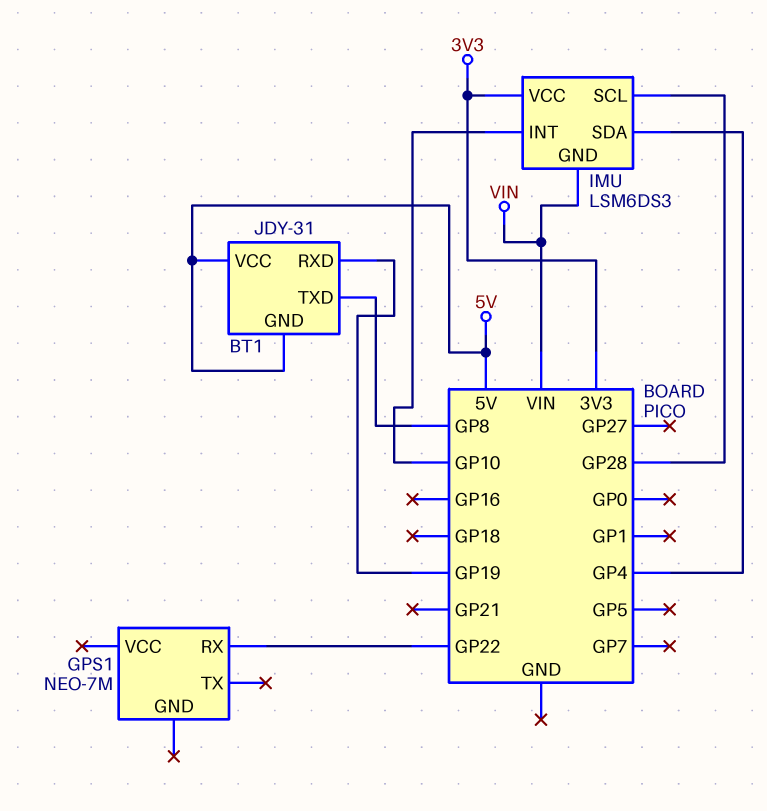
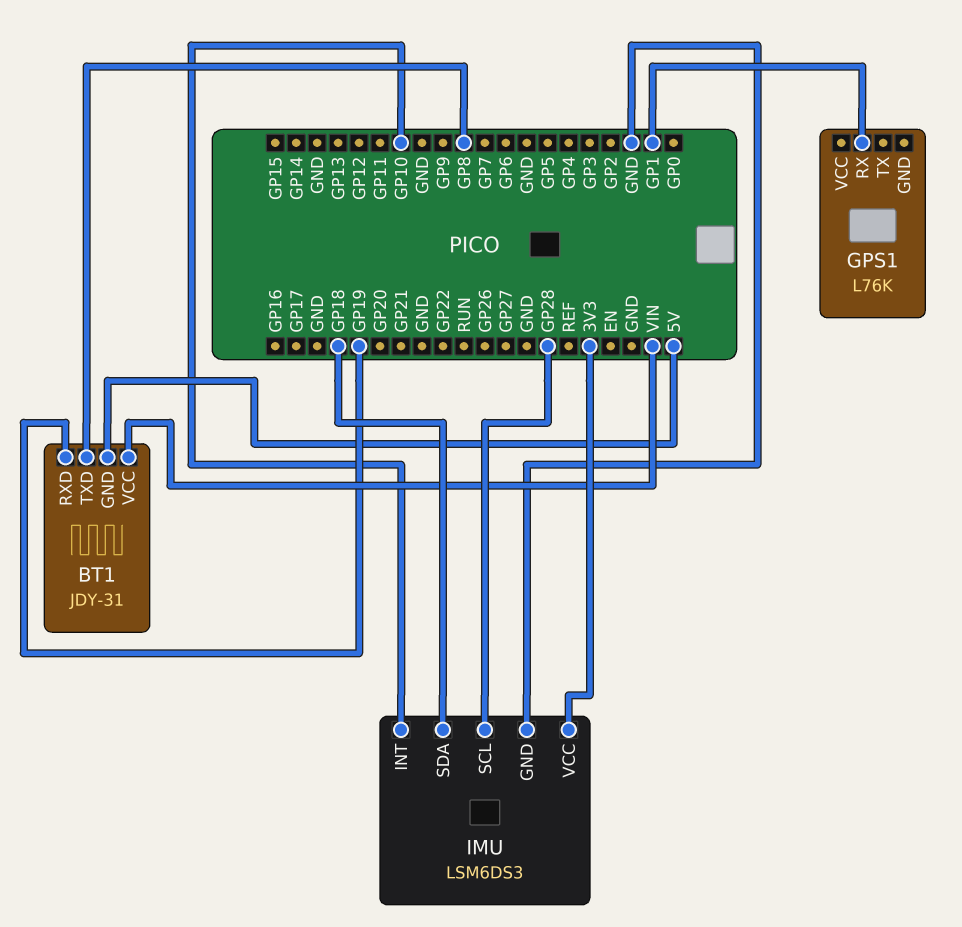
BT1 pin VCC: 5V -> VIN
GPS1: NEO-7M -> L76K
GPS1 pin RX: GP22 -> GP1
IMU pin GND: VIN -> GND
IMU pin SDA: GP4 -> GP18

